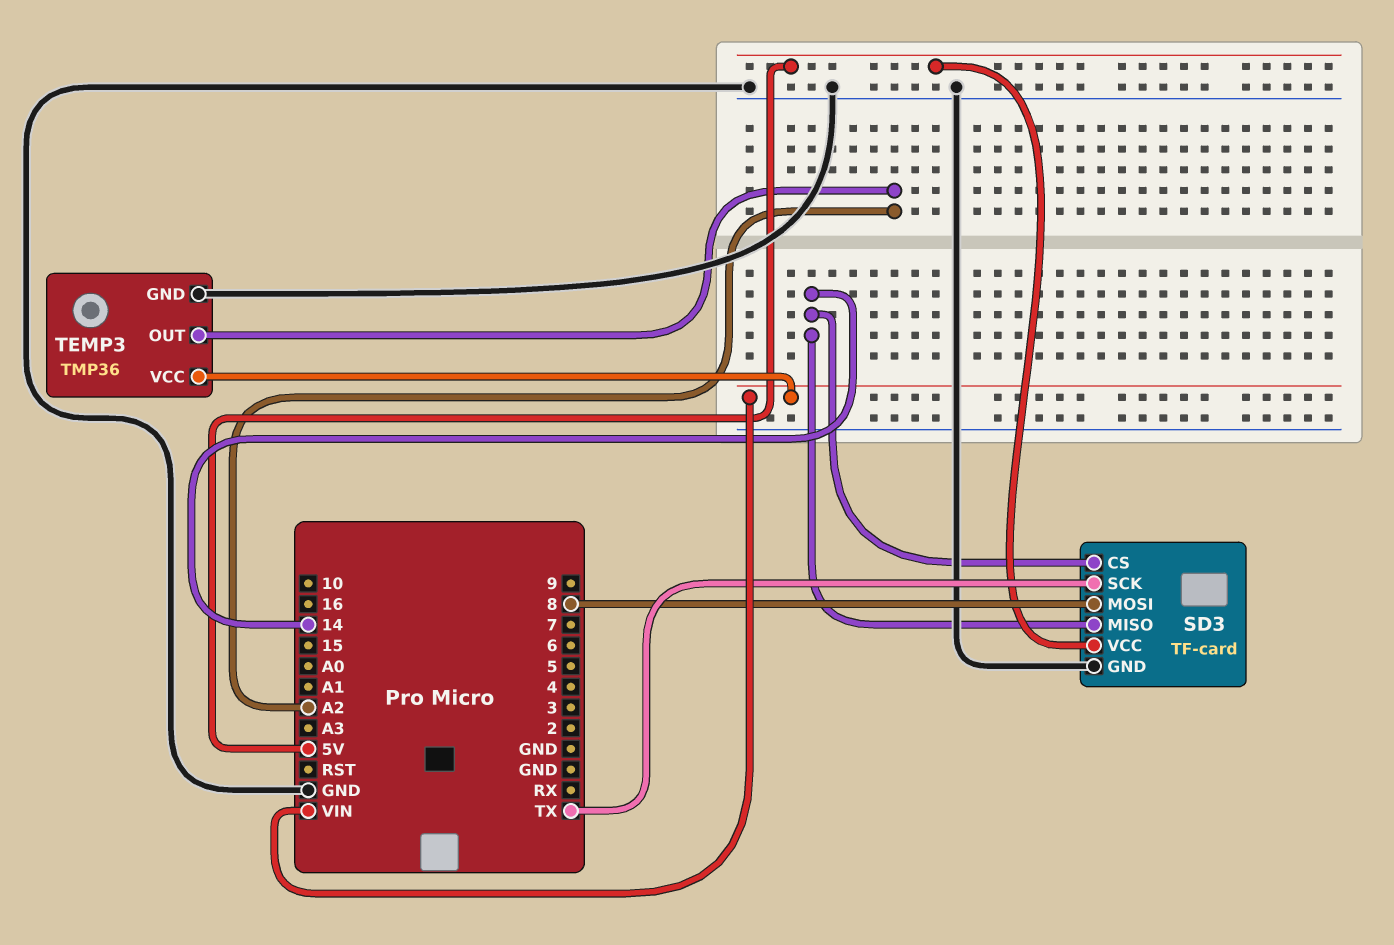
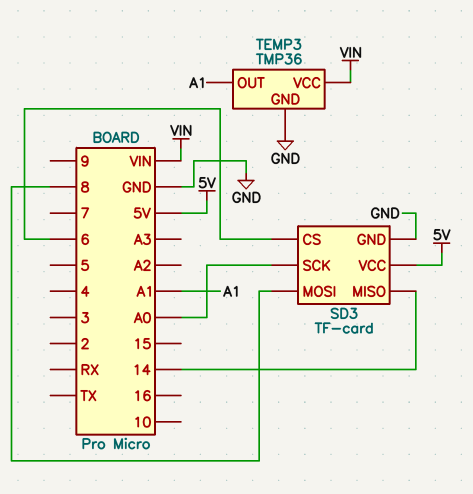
SD3 pin CS: 14 -> 6
SD3 pin SCK: TX -> A0
TEMP3 pin OUT: A2 -> A1

